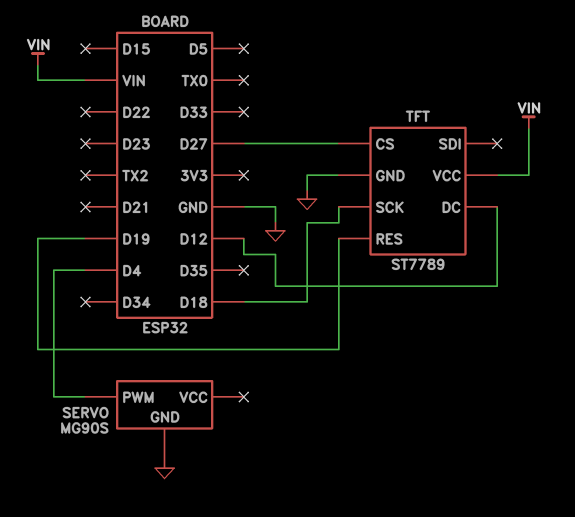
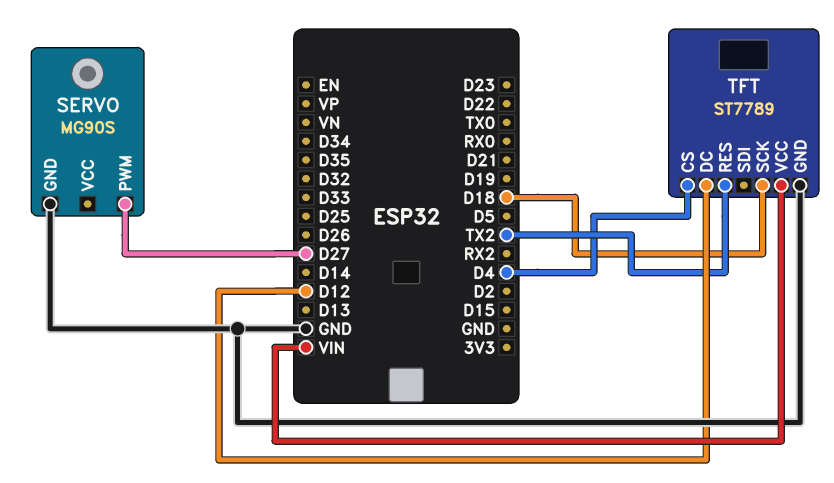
SERVO pin PWM: D4 -> D27
TFT pin CS: D27 -> D4
TFT pin RES: D19 -> TX2

